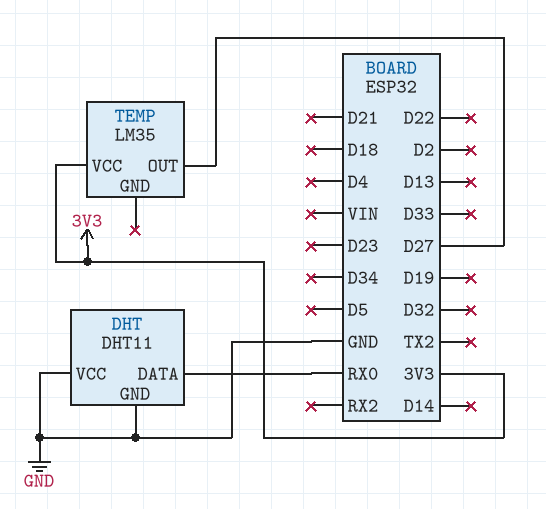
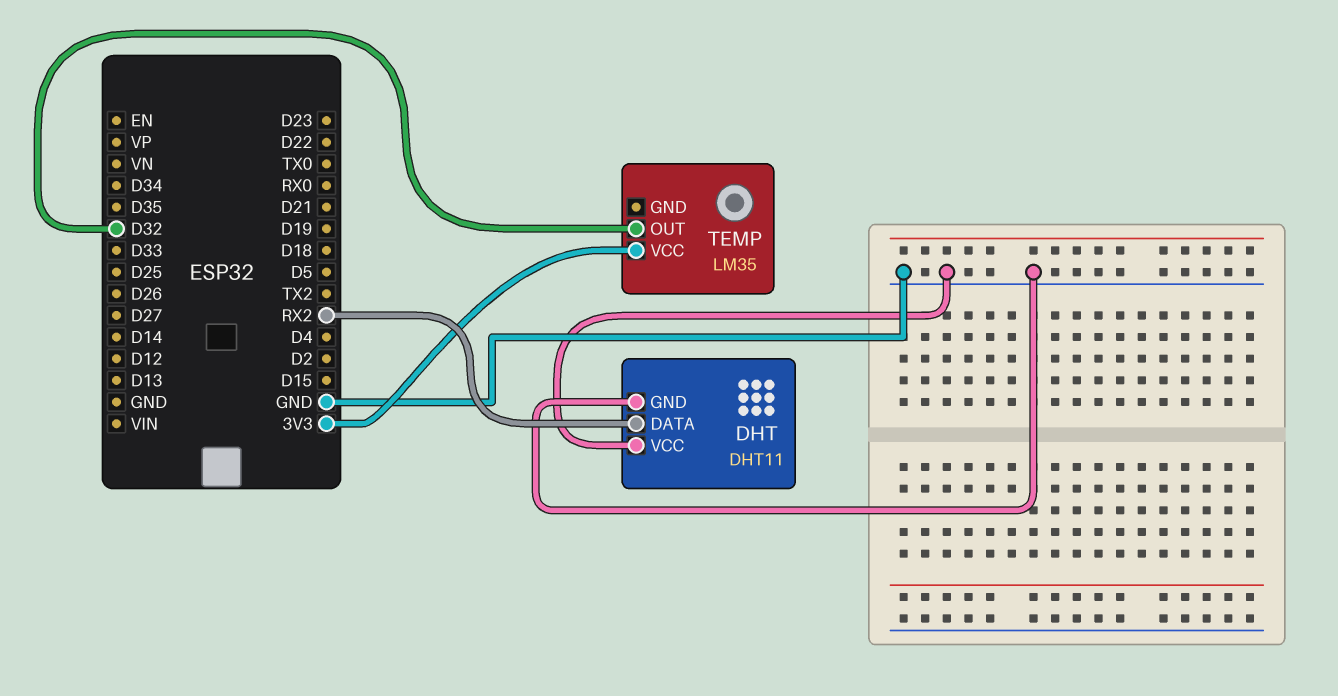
DHT pin DATA: RX0 -> RX2
TEMP pin OUT: D27 -> D32

